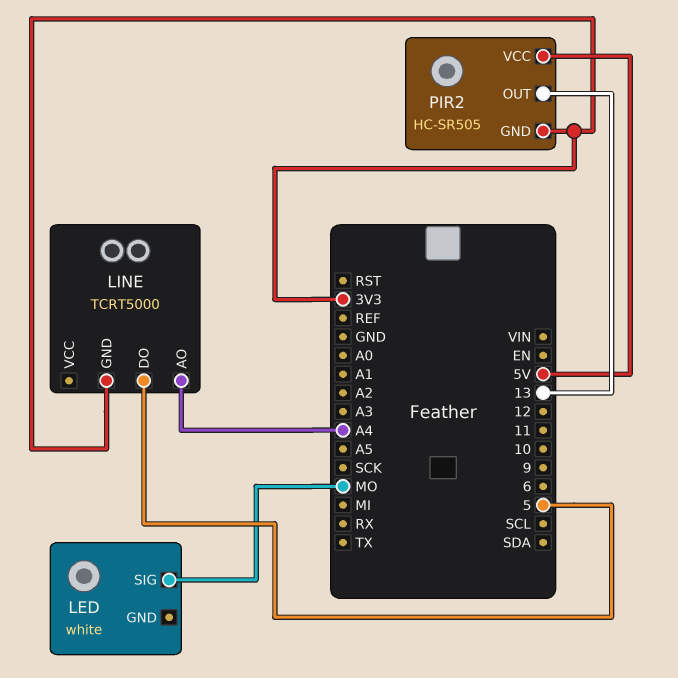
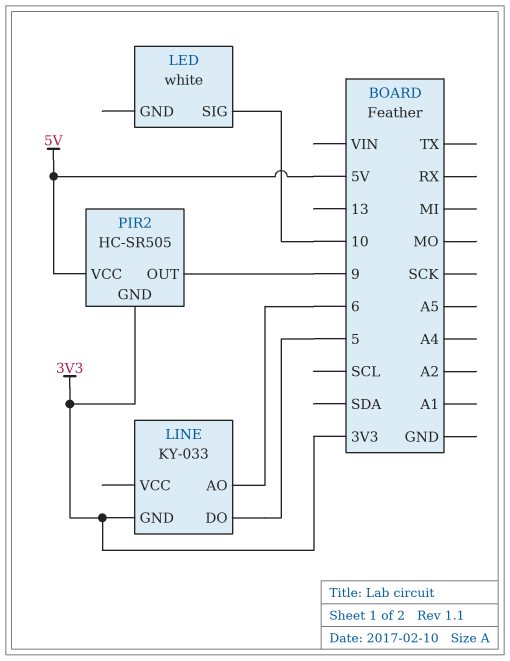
LED pin SIG: MO -> 10
LINE: TCRT5000 -> KY-033
LINE pin AO: A4 -> 6
PIR2 pin OUT: 13 -> 9

